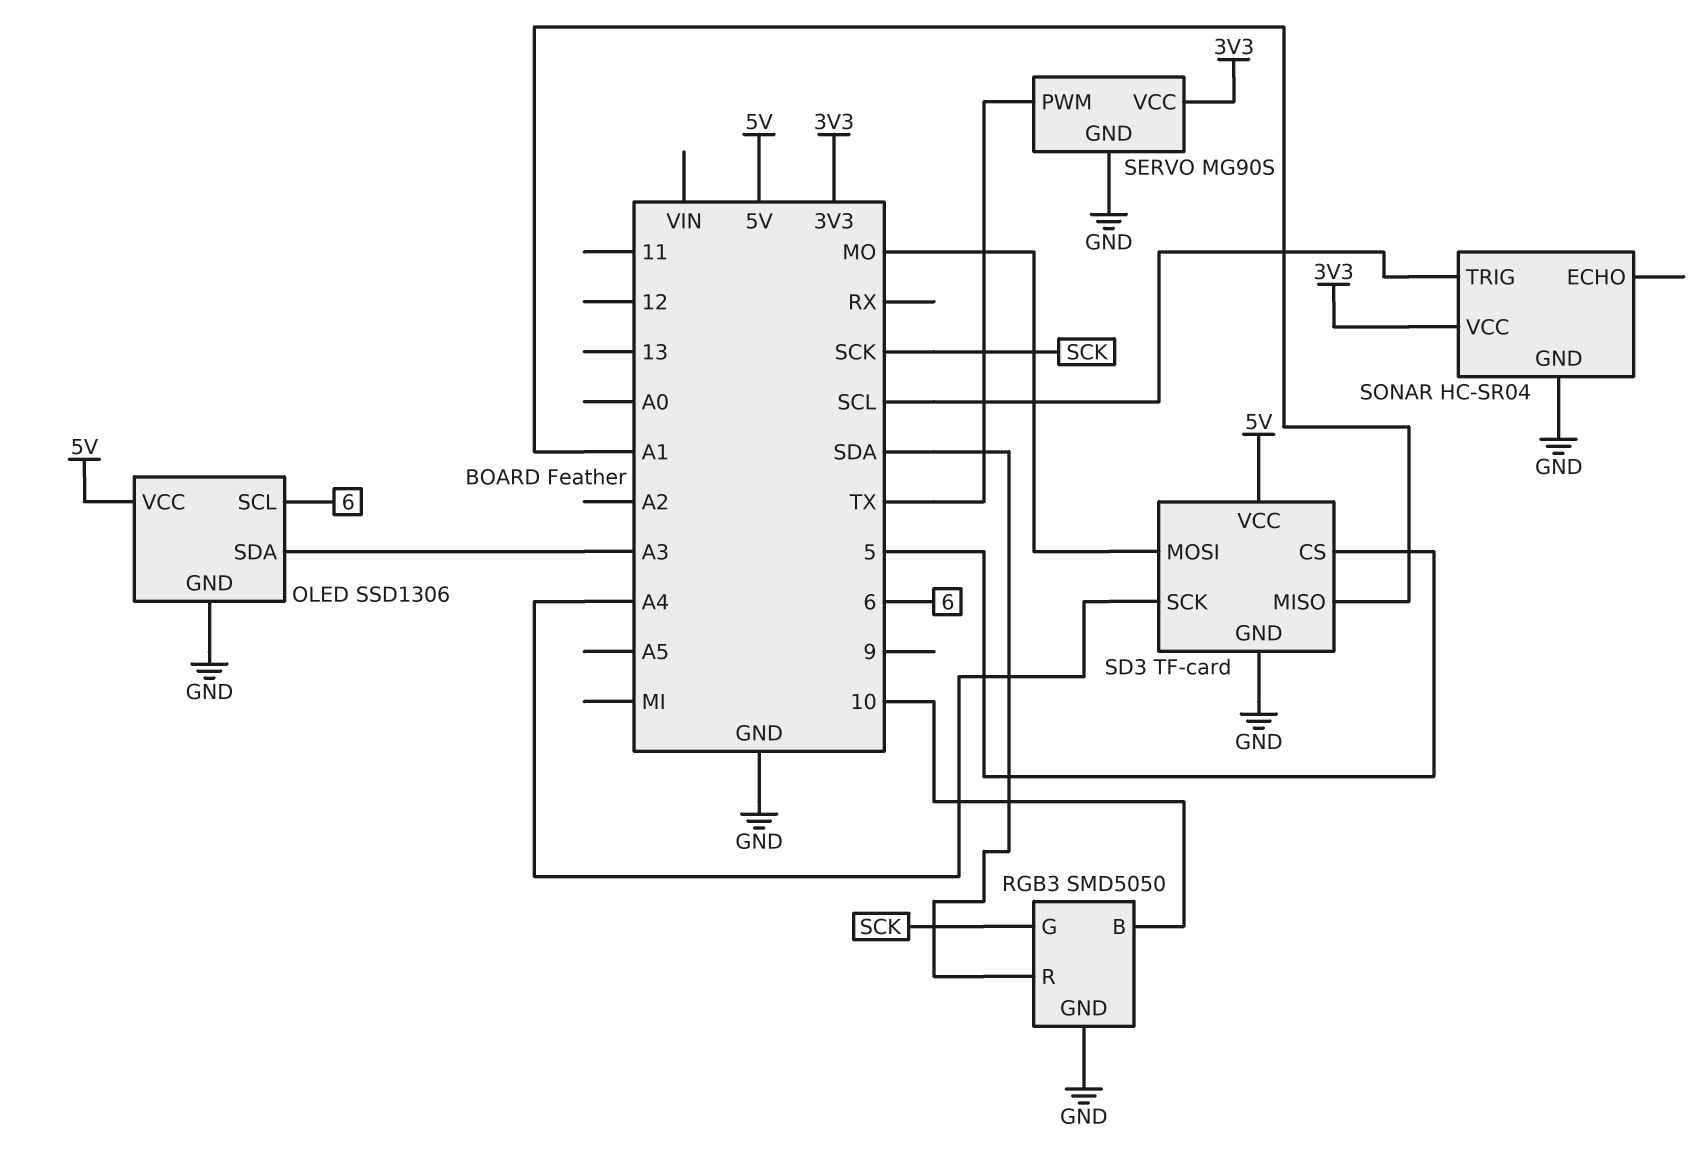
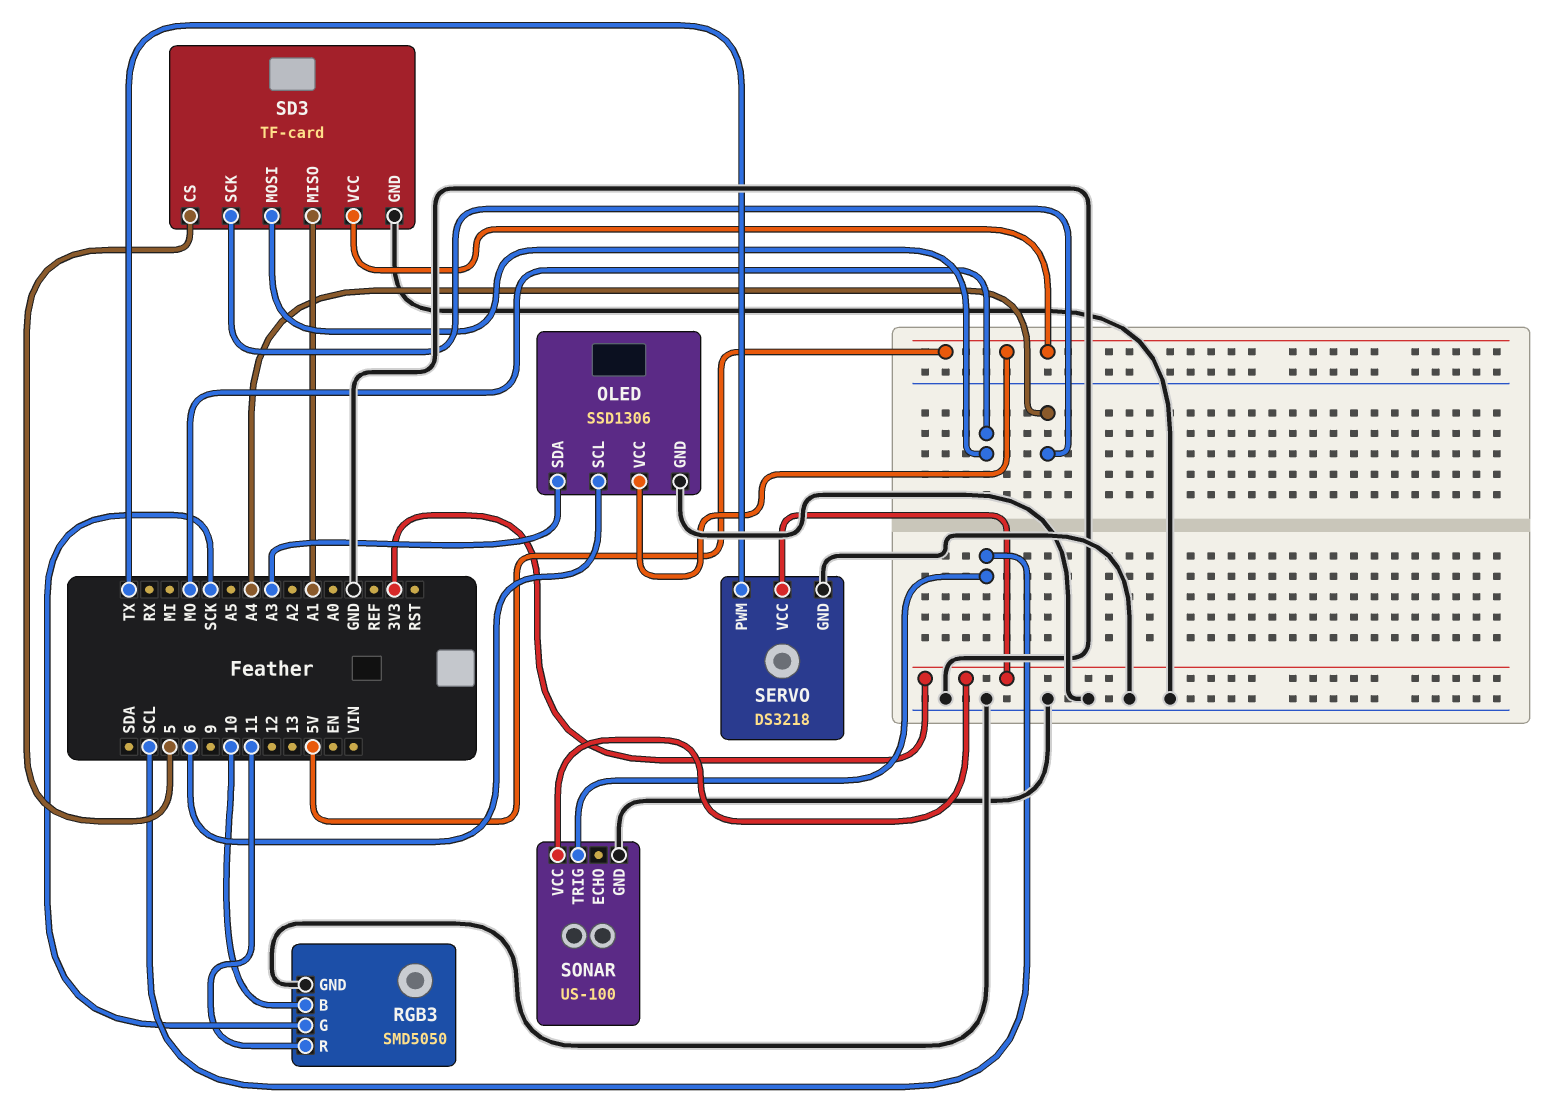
RGB3 pin R: SDA -> 11
SERVO: MG90S -> DS3218
SONAR: HC-SR04 -> US-100

